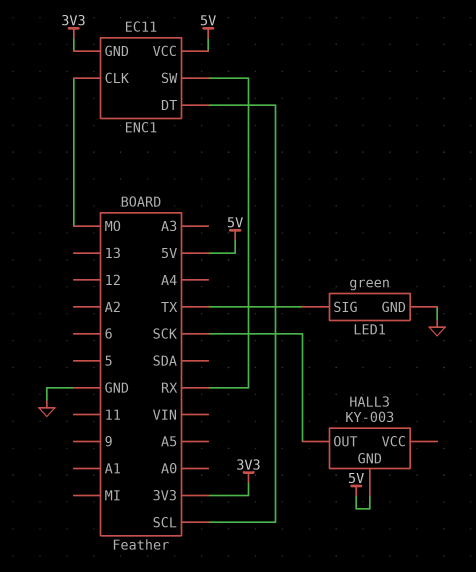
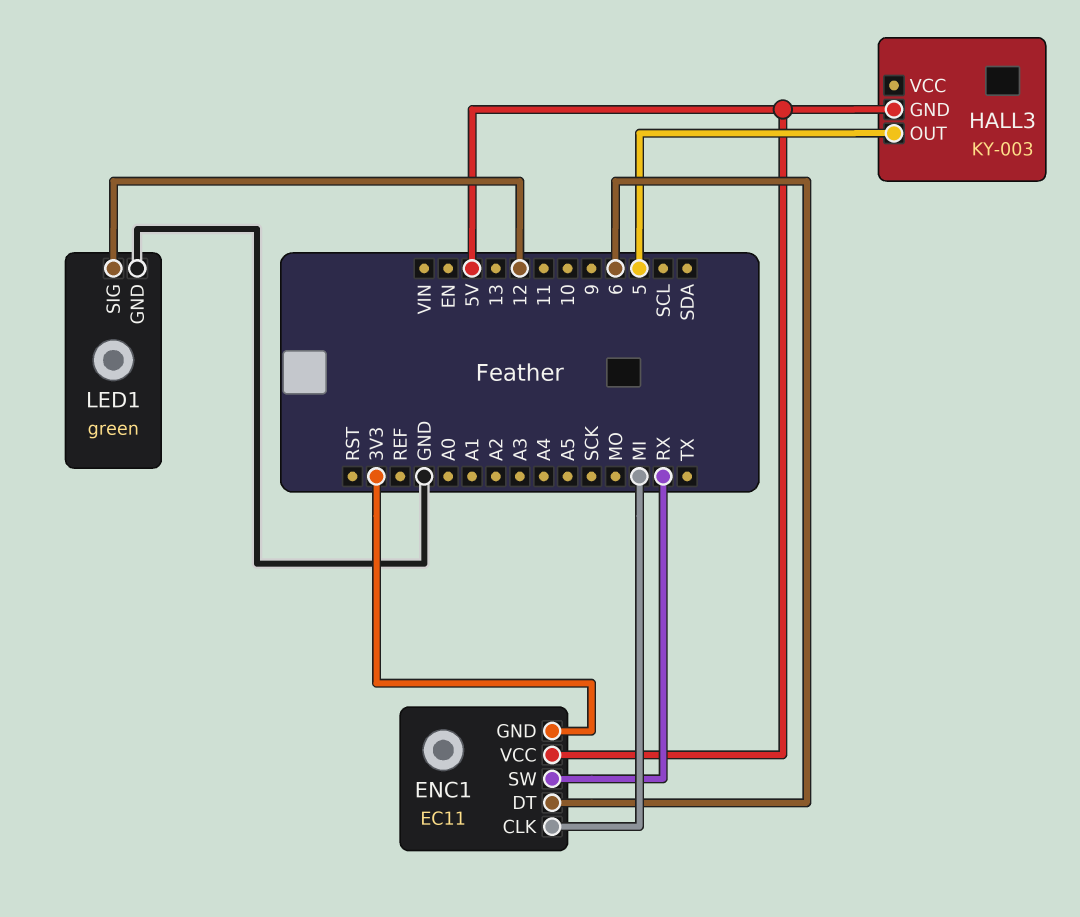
ENC1 pin CLK: MO -> MI
ENC1 pin DT: SCL -> 6
HALL3 pin OUT: SCK -> 5
LED1 pin SIG: TX -> 12

